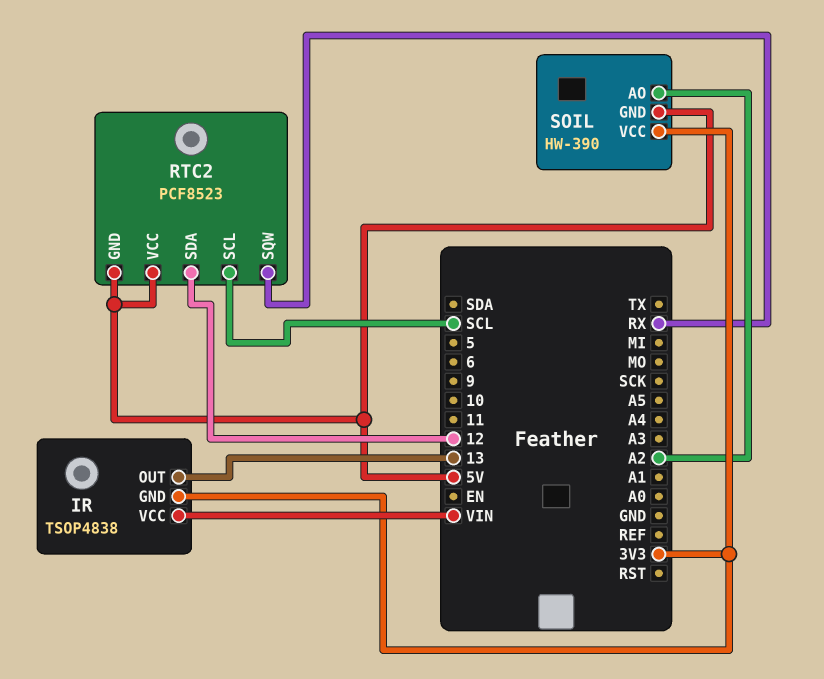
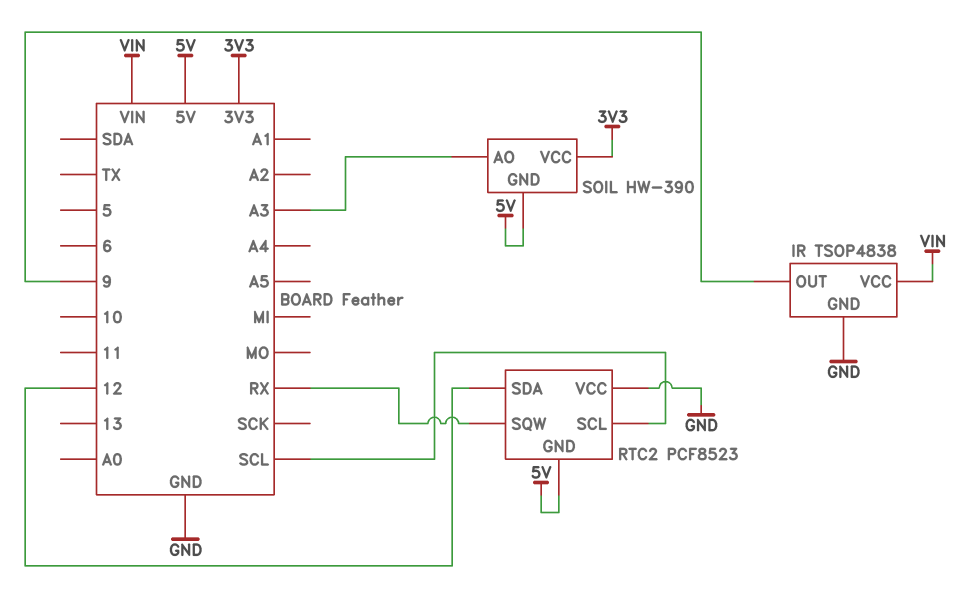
IR pin GND: 3V3 -> GND
IR pin OUT: 13 -> 9
RTC2 pin VCC: 5V -> GND
SOIL pin AO: A2 -> A3

